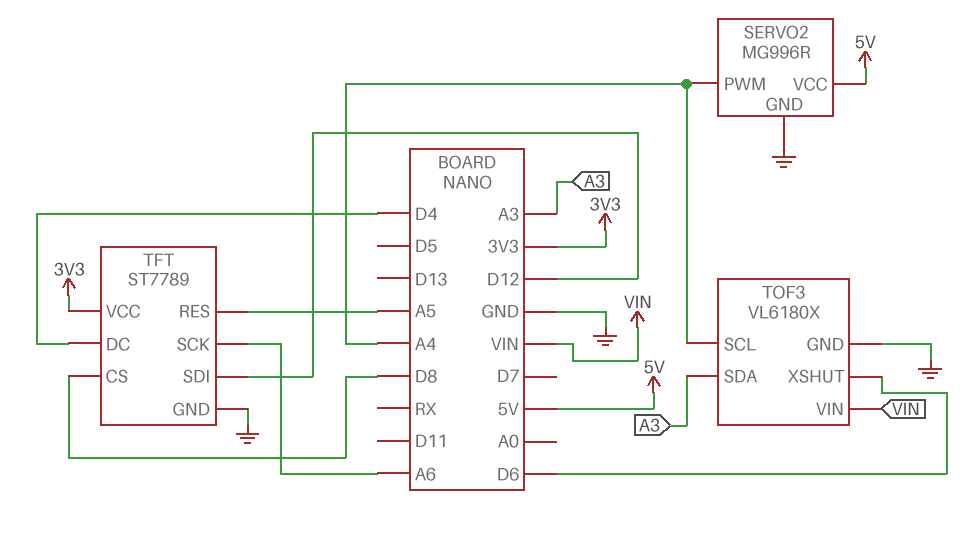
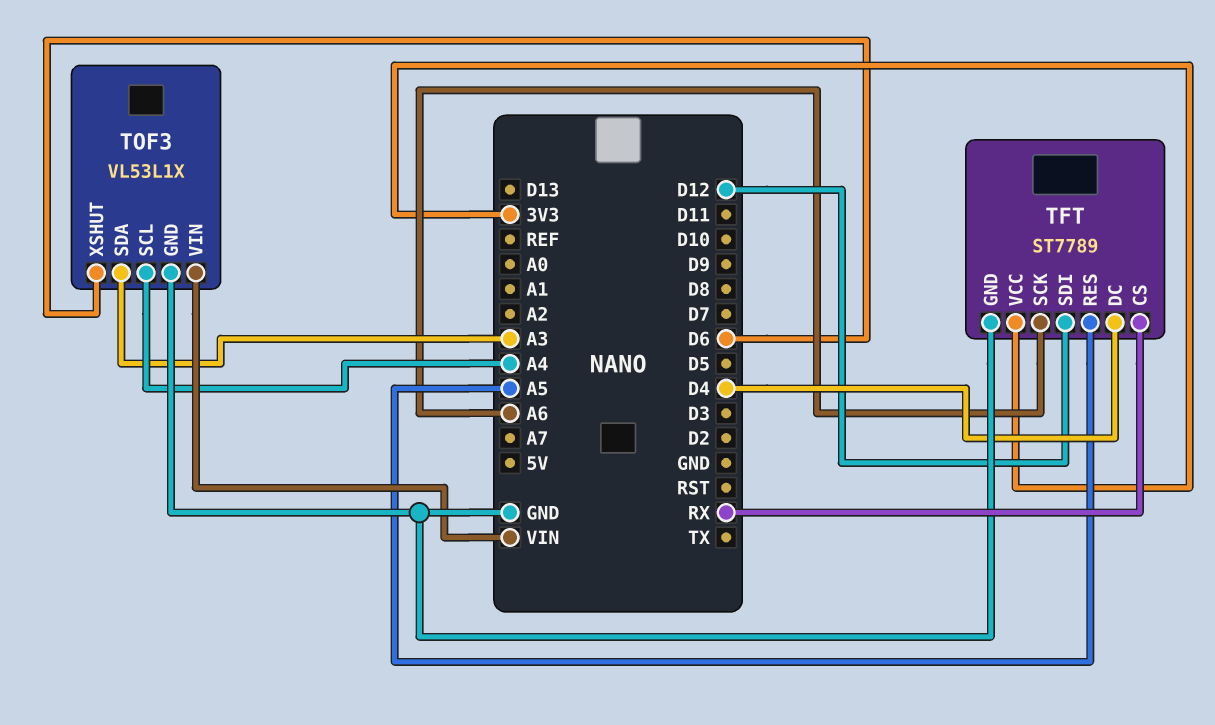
SERVO2: MG996R -> none
SERVO2 pin GND: GND -> none
SERVO2 pin PWM: A4 -> none
SERVO2 pin VCC: 5V -> none
TFT pin CS: D8 -> RX
TOF3: VL6180X -> VL53L1X

